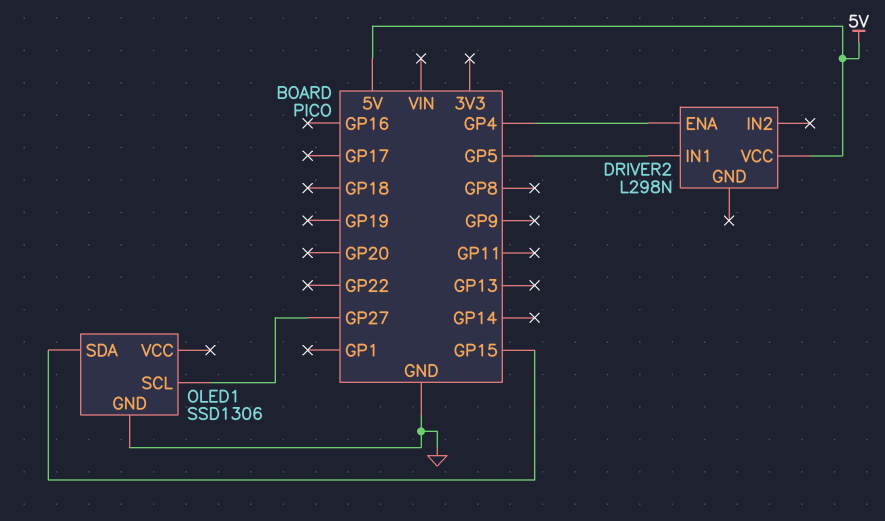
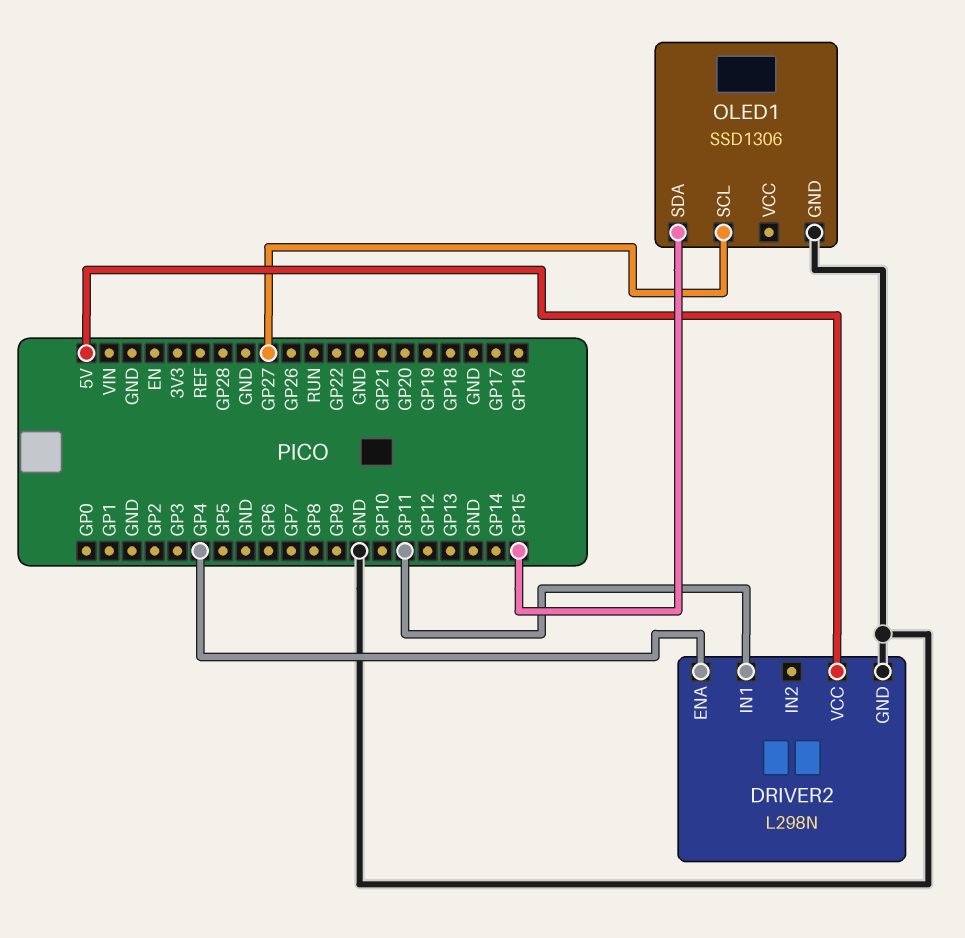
DRIVER2 pin GND: none -> GND
DRIVER2 pin IN1: GP5 -> GP11

